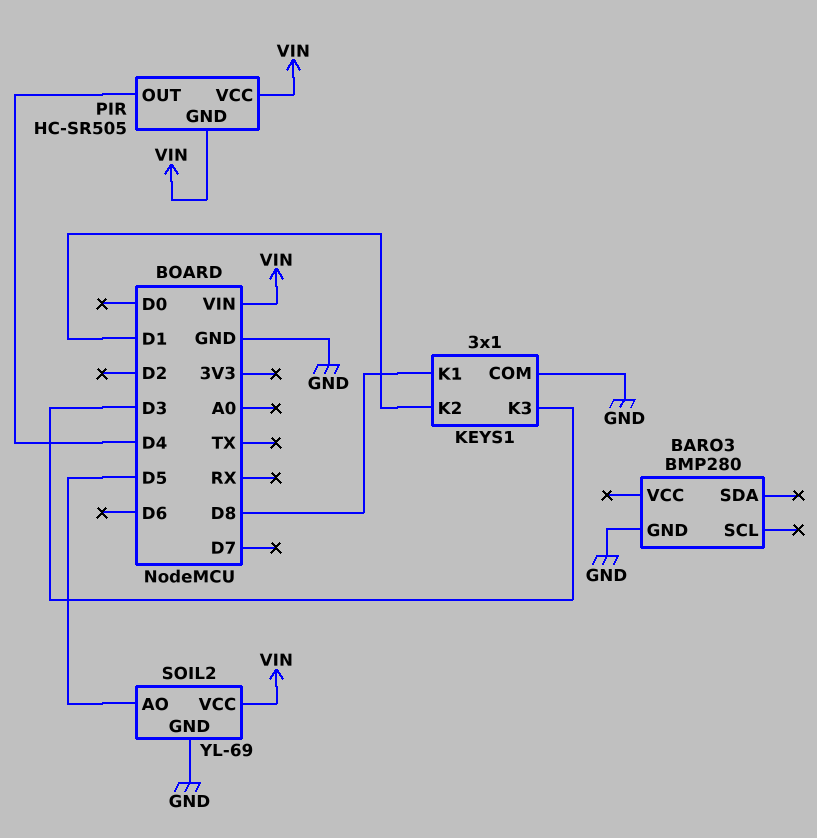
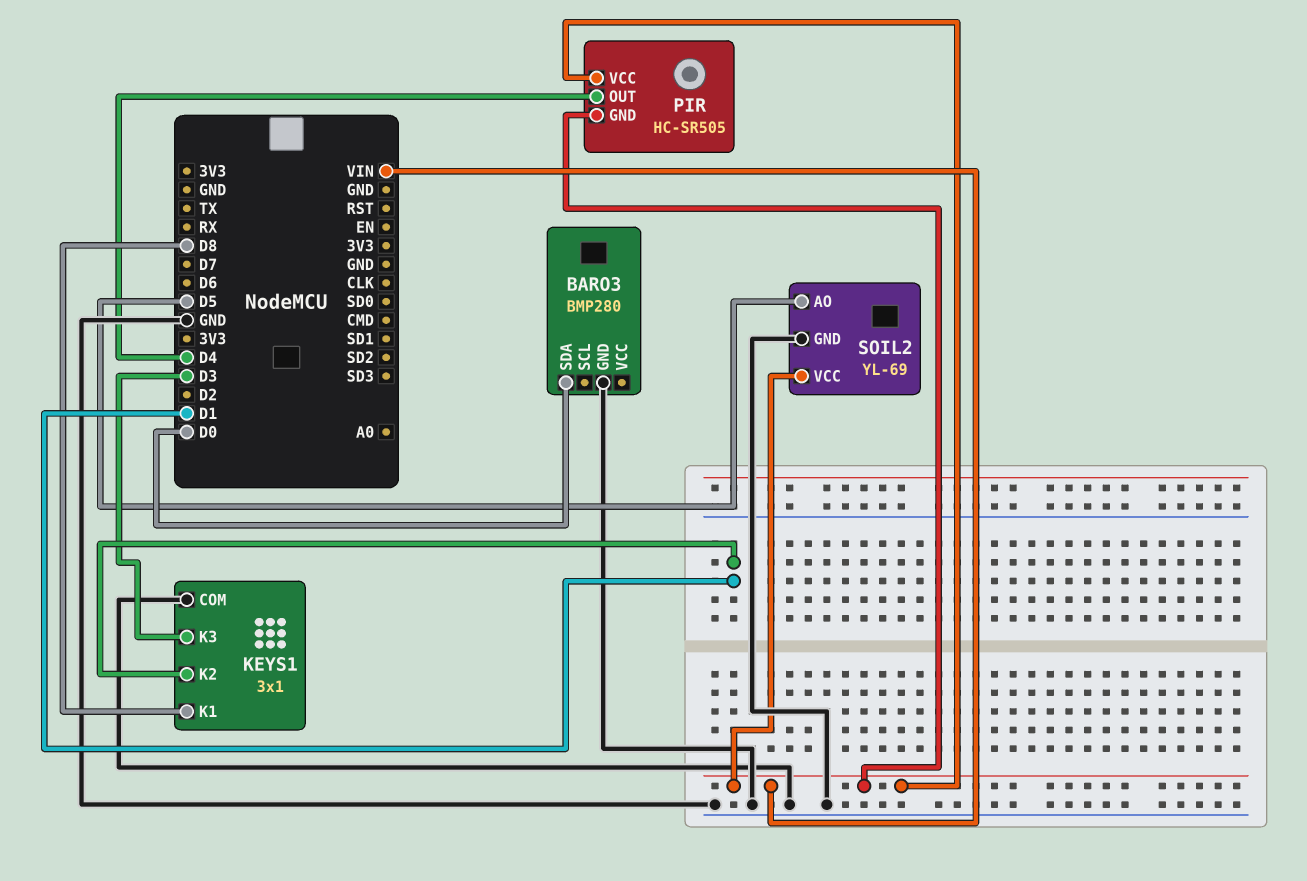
BARO3 pin SDA: none -> D0

